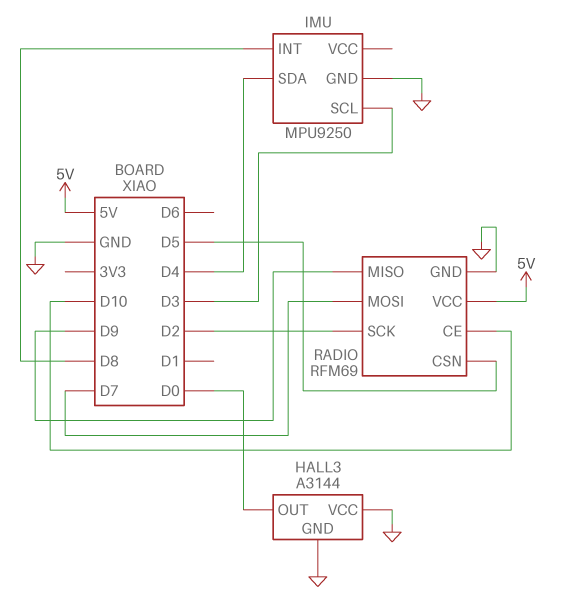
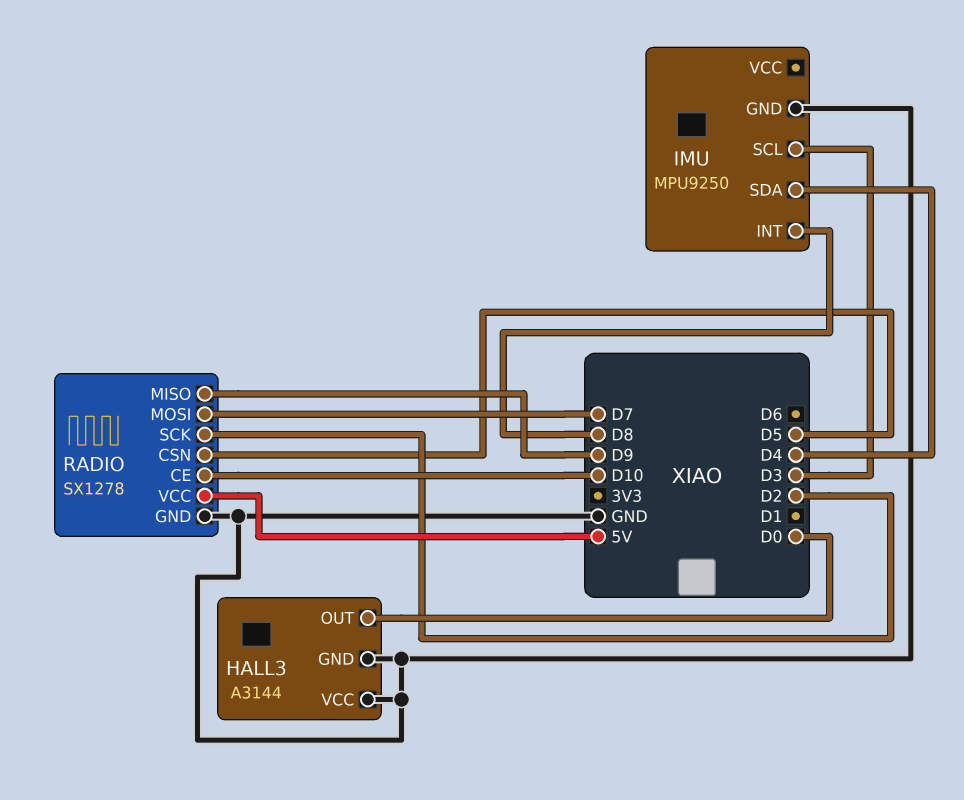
RADIO: RFM69 -> SX1278

